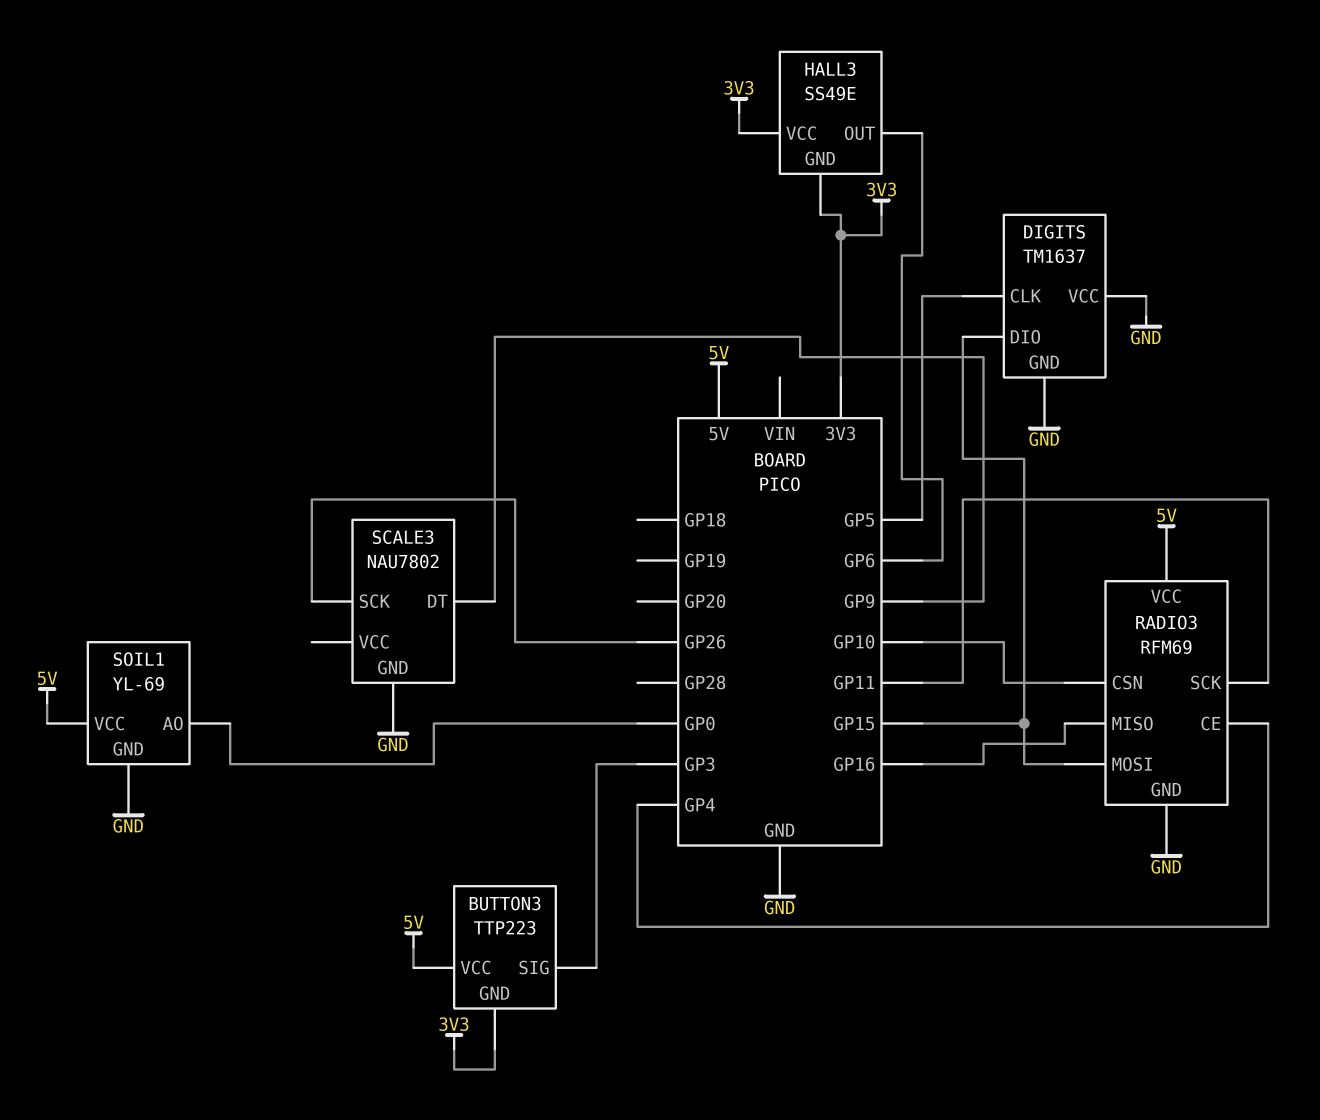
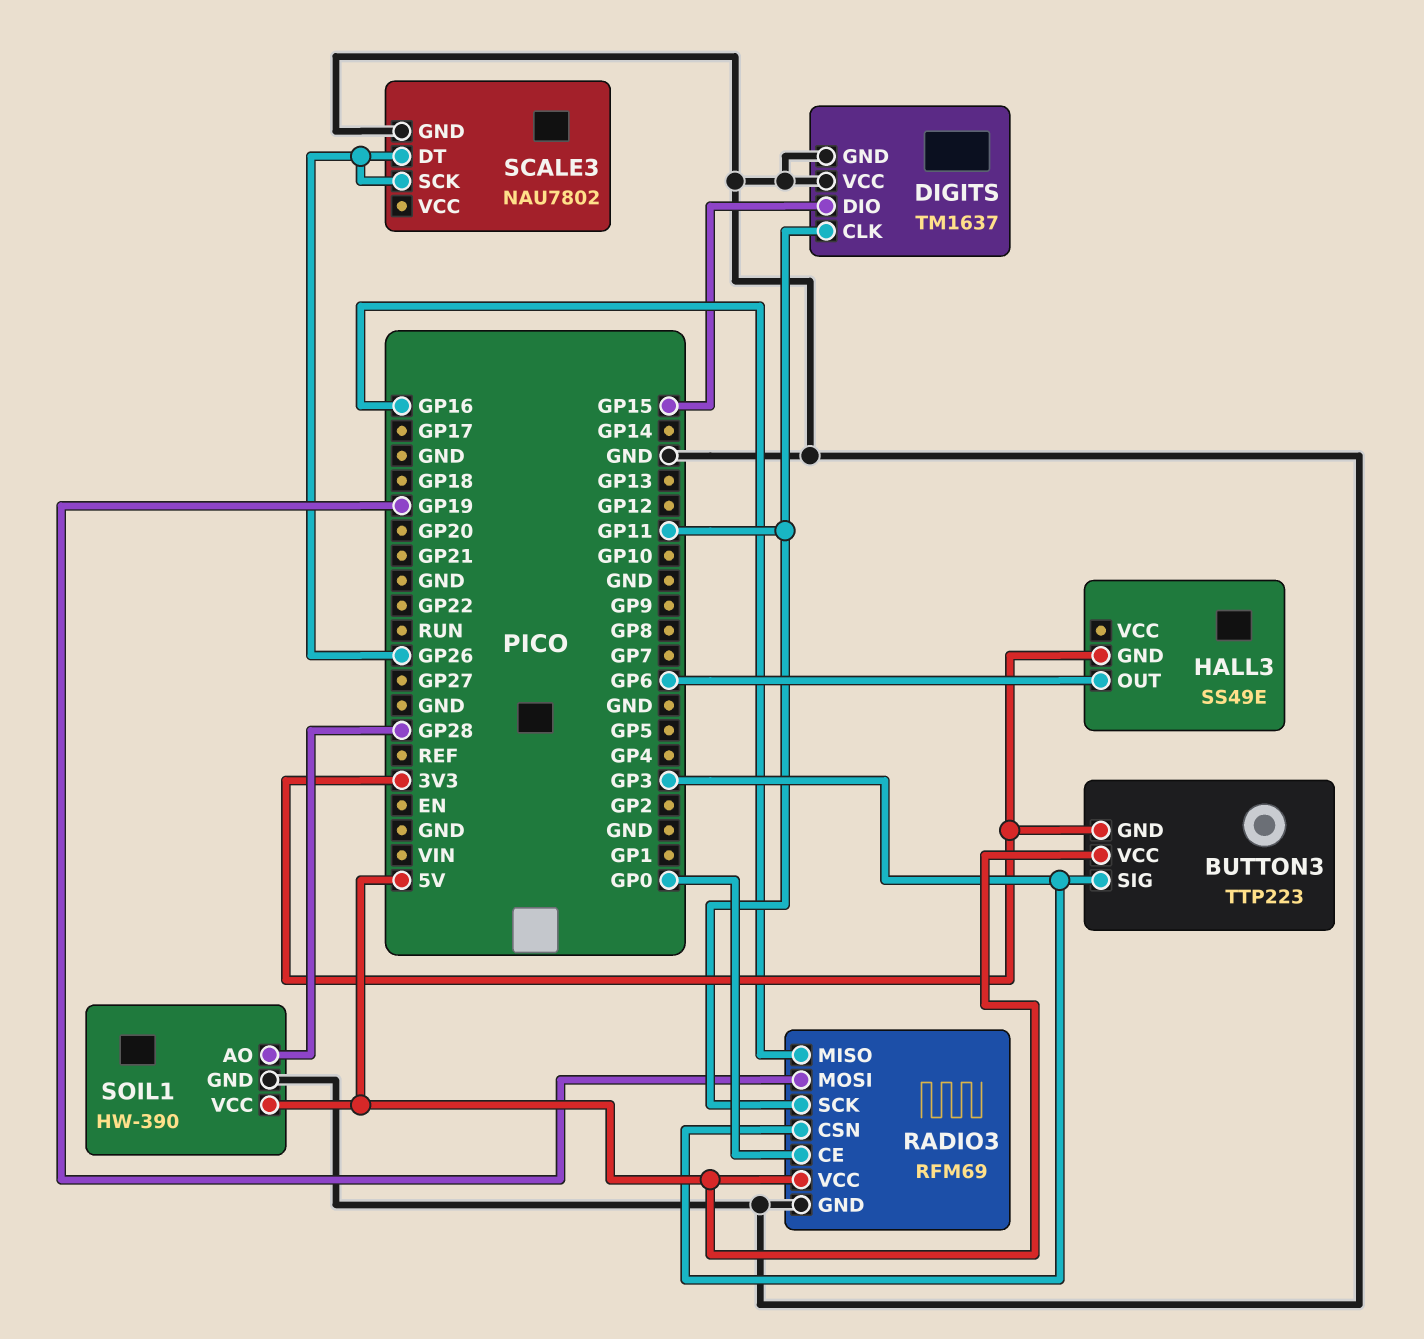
DIGITS pin CLK: GP5 -> GP11
HALL3 pin VCC: 3V3 -> none
RADIO3 pin CE: GP4 -> GP0
RADIO3 pin CSN: GP10 -> GP3
RADIO3 pin MOSI: GP15 -> GP19
SCALE3 pin DT: GP9 -> GP26
SOIL1: YL-69 -> HW-390
SOIL1 pin AO: GP0 -> GP28

